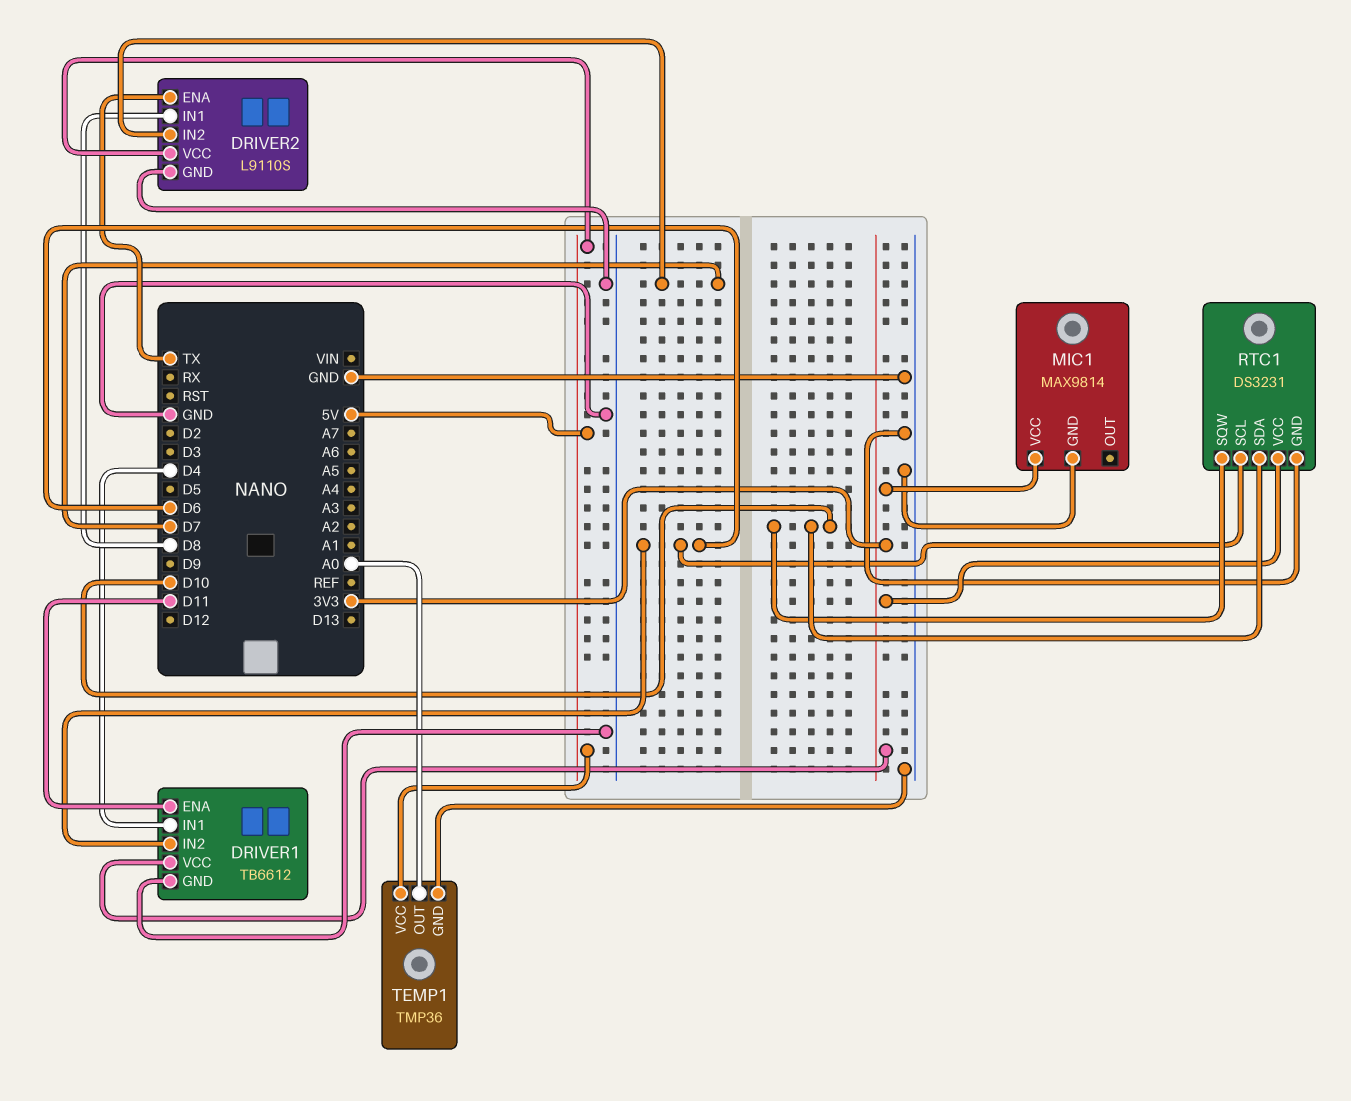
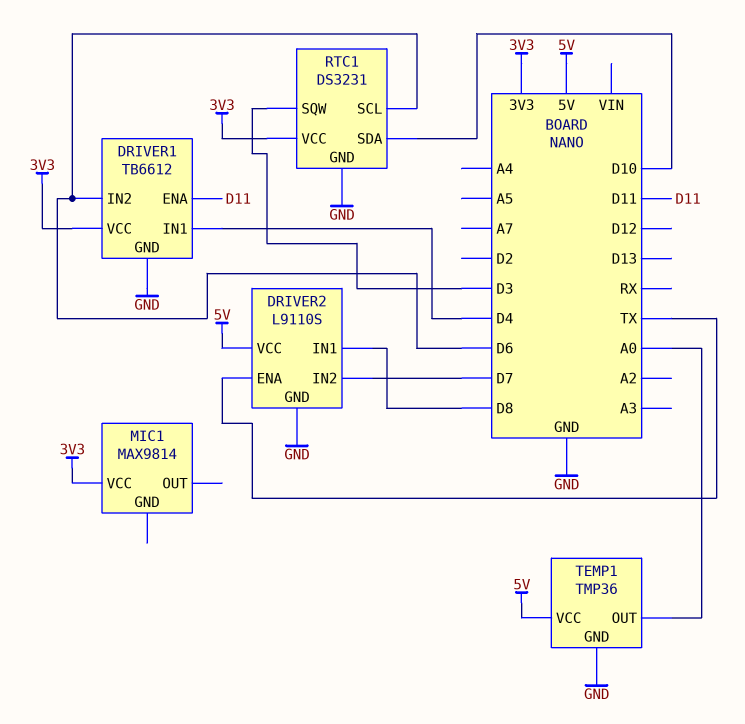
MIC1 pin GND: GND -> none
RTC1 pin SQW: D10 -> D3

